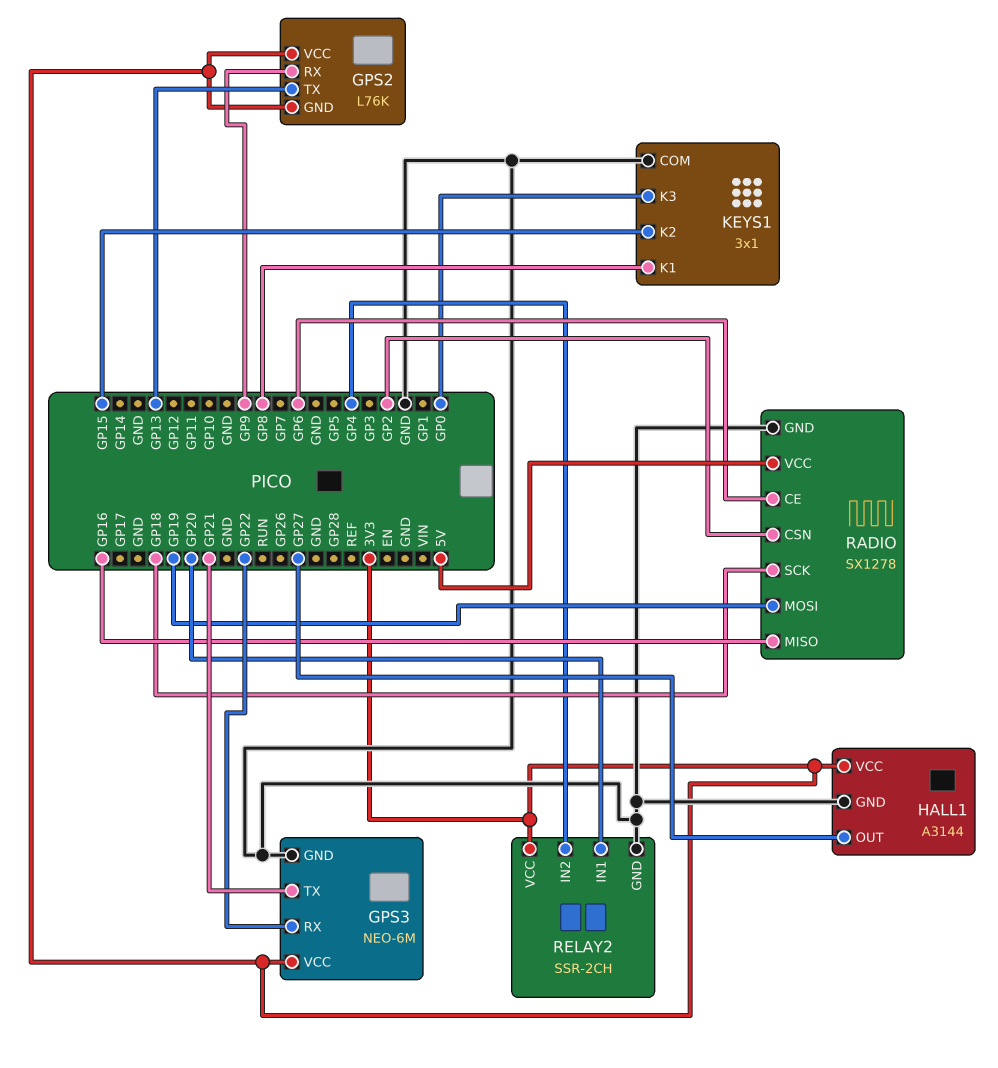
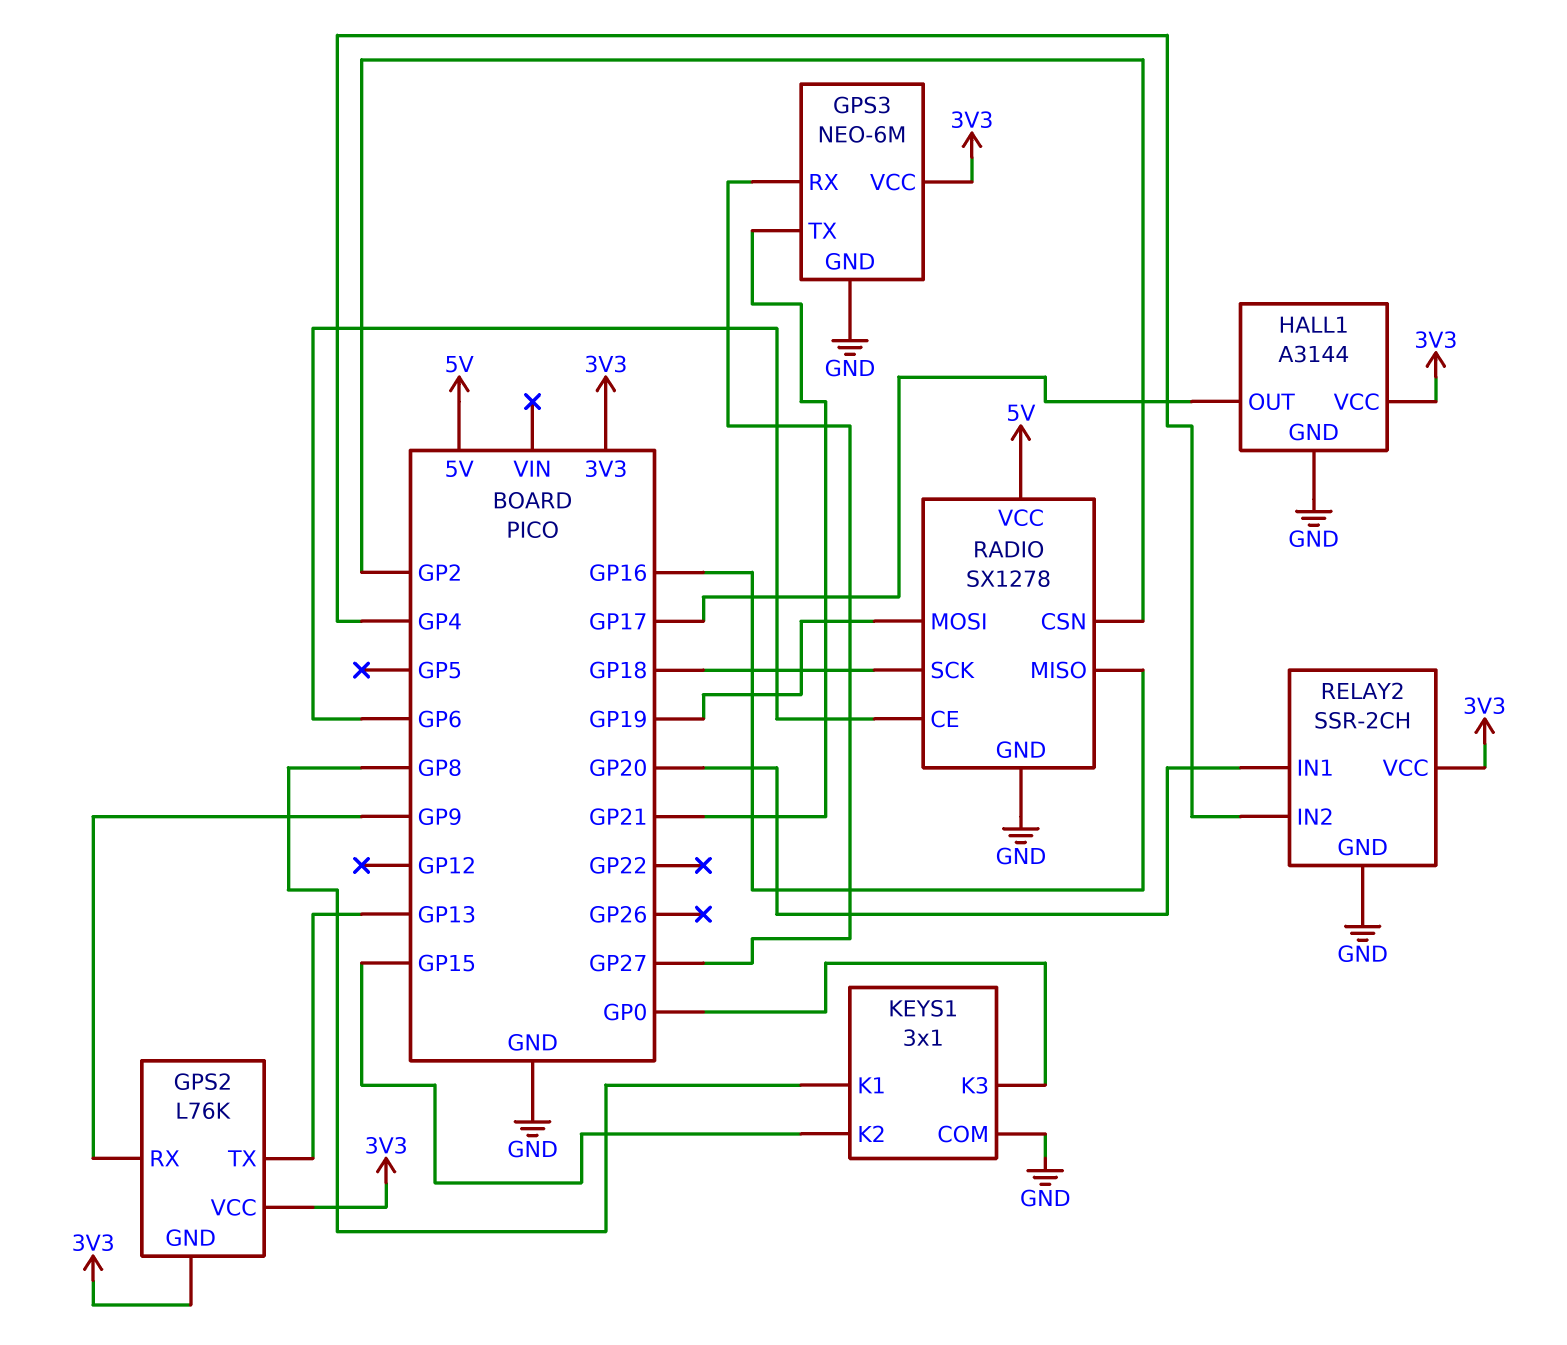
GPS3 pin RX: GP22 -> GP27
HALL1 pin OUT: GP27 -> GP17

